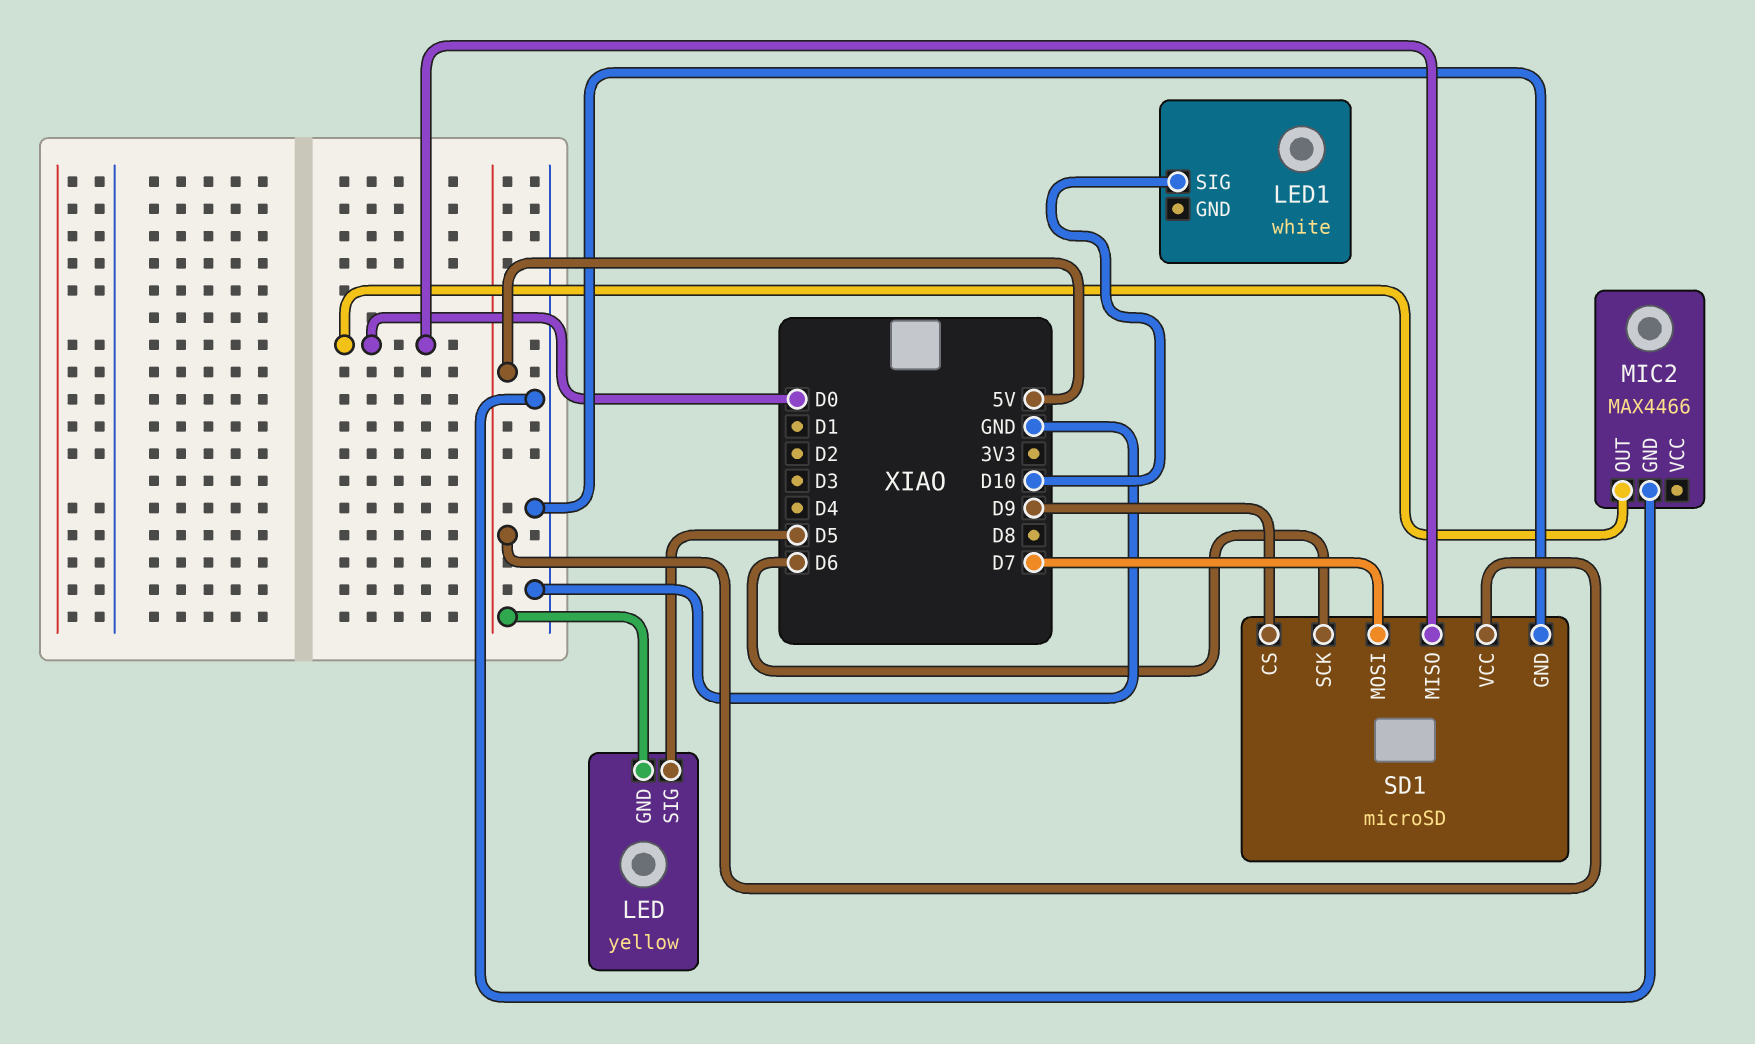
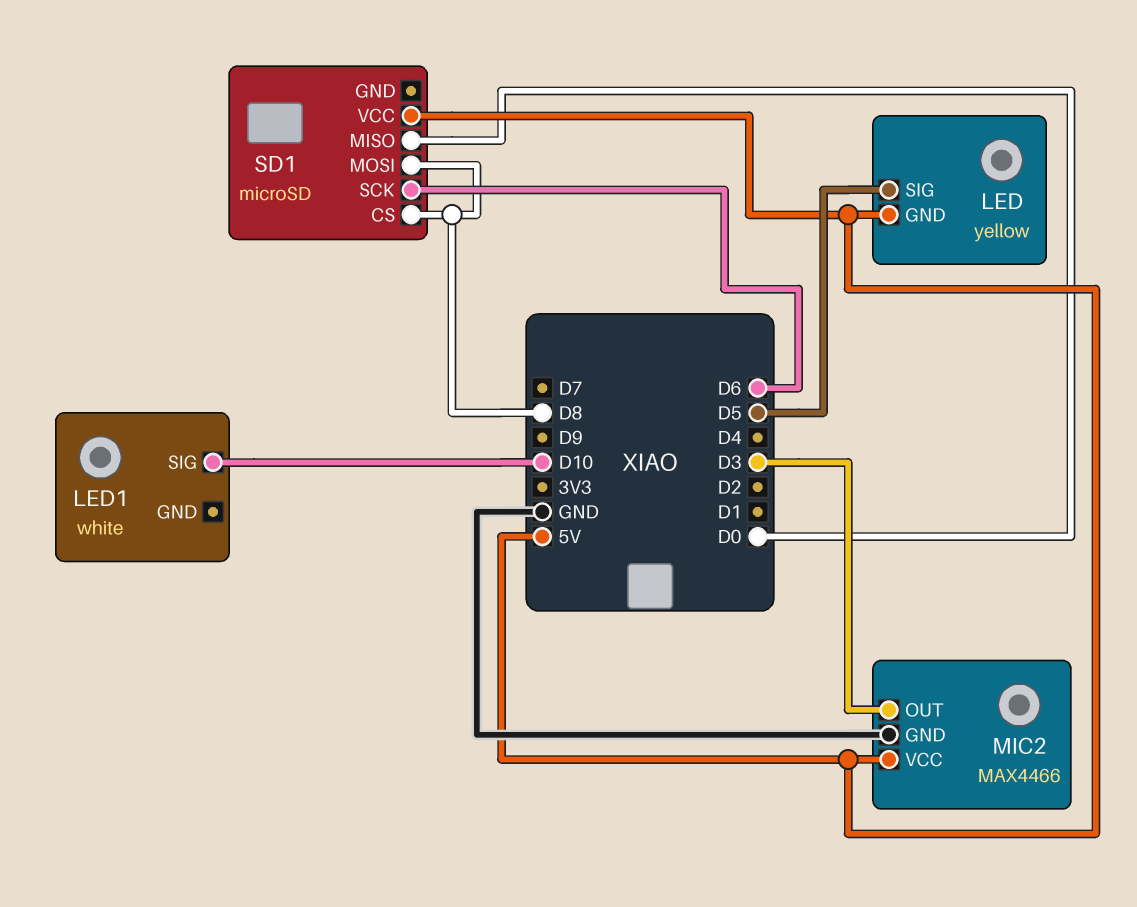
MIC2 pin OUT: D0 -> D3
MIC2 pin VCC: none -> 5V
SD1 pin CS: D9 -> D8
SD1 pin GND: GND -> none
SD1 pin MOSI: D7 -> D8

